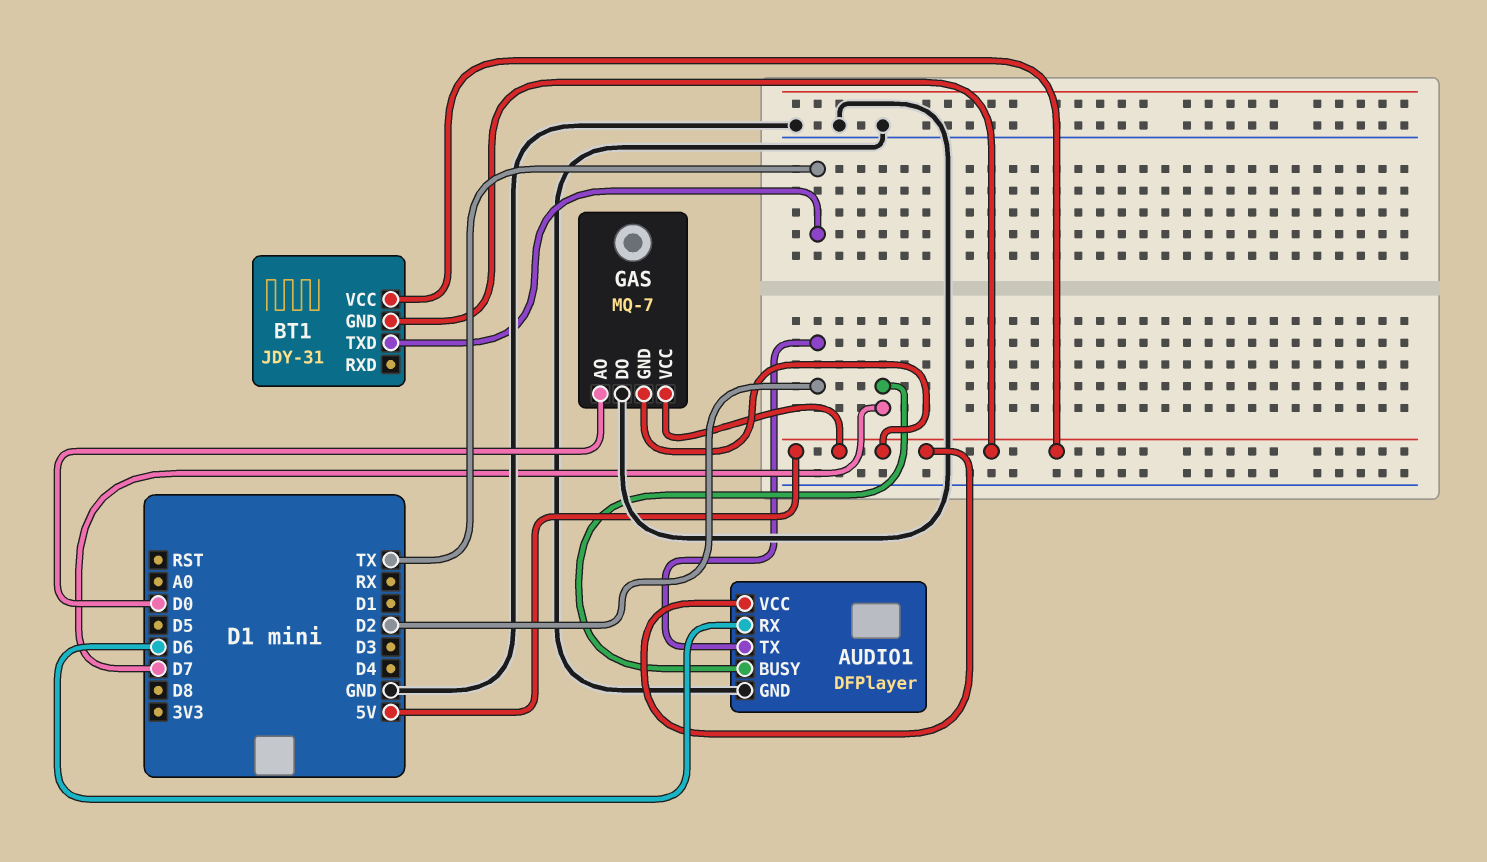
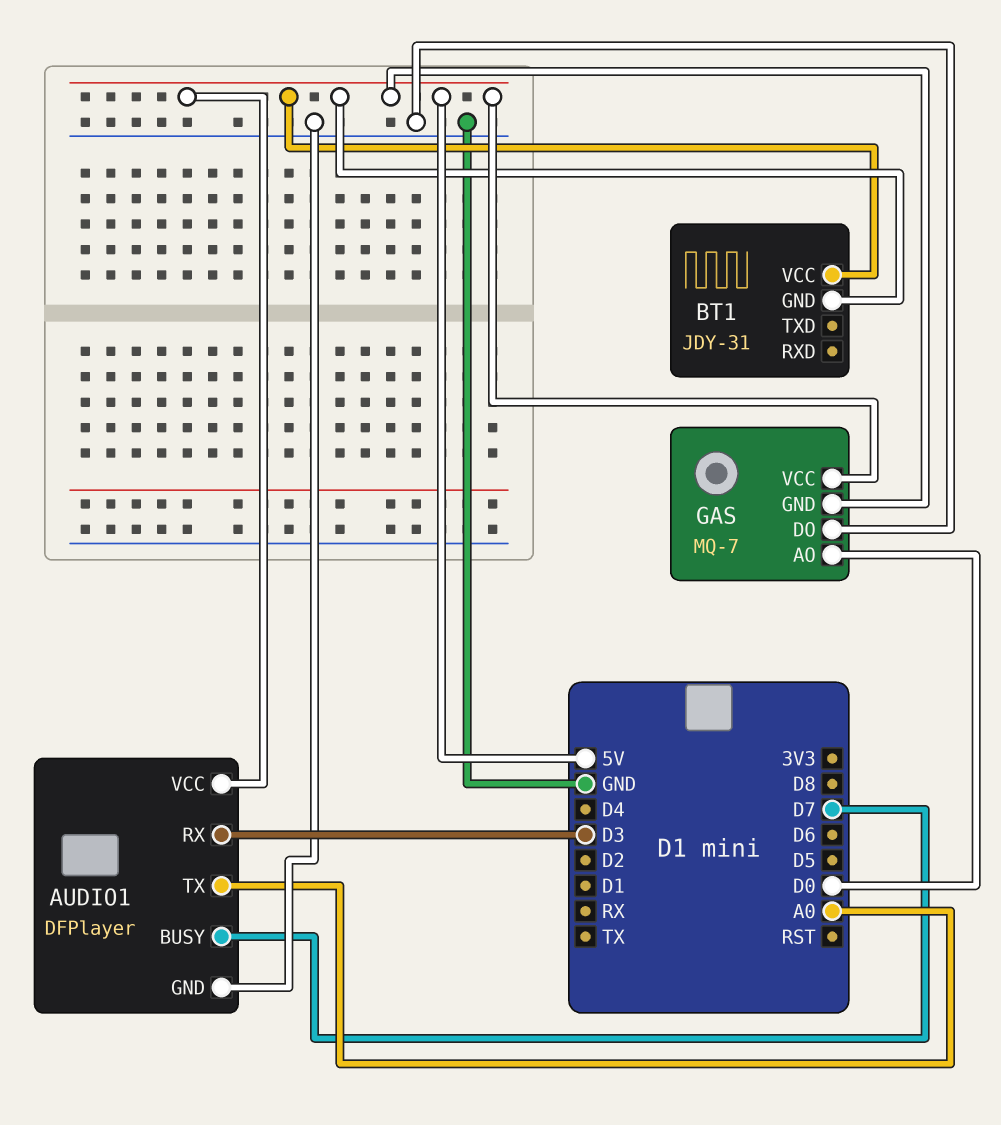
AUDIO1 pin RX: D6 -> D3
AUDIO1 pin TX: D2 -> A0
BT1 pin TXD: TX -> none

